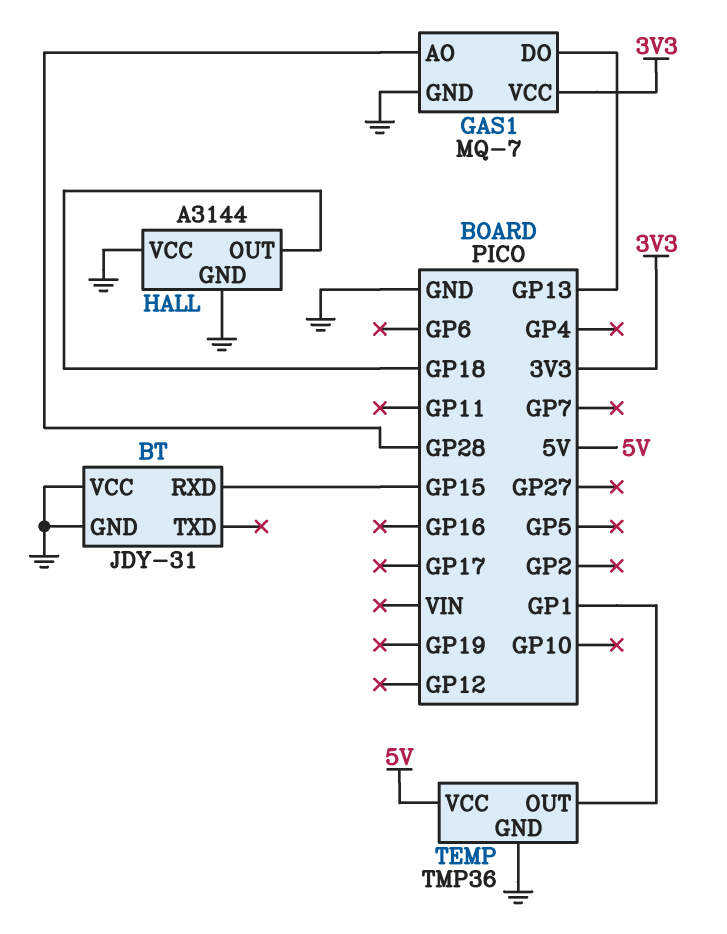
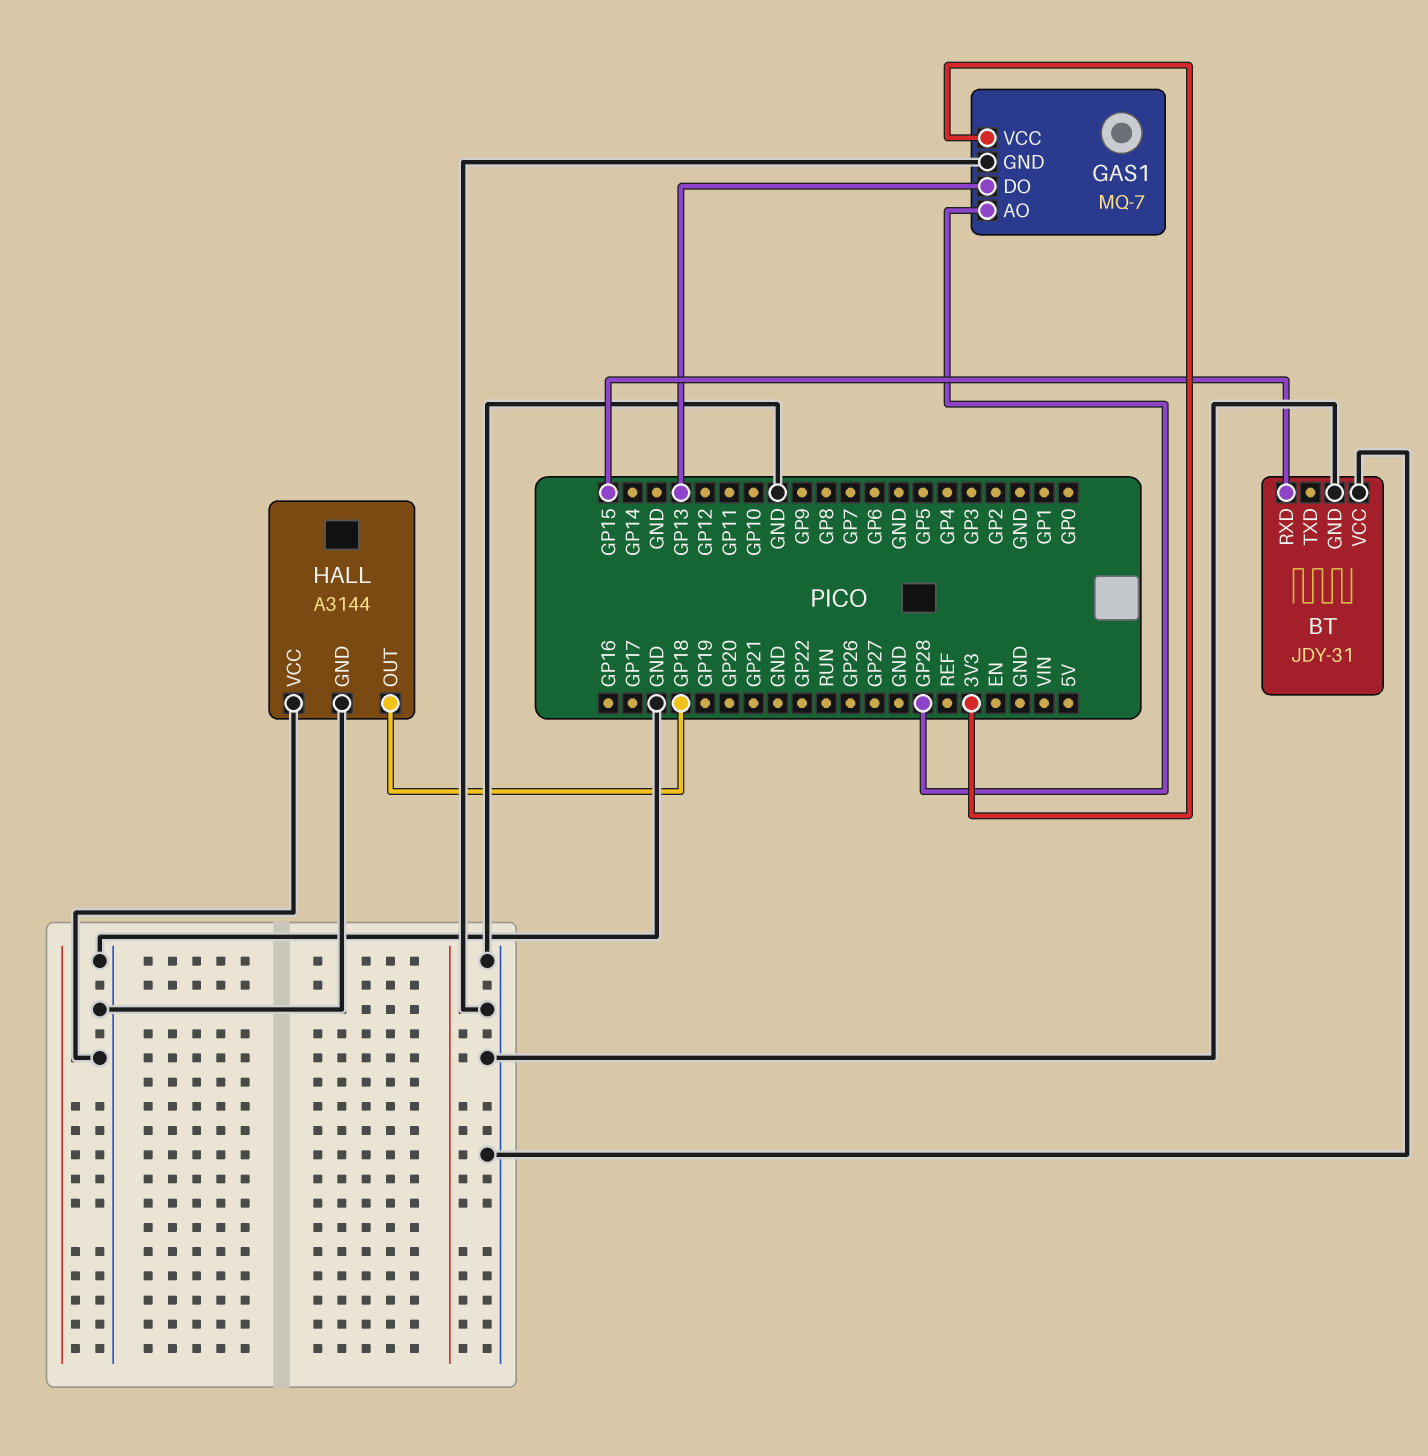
TEMP: TMP36 -> none
TEMP pin GND: GND -> none
TEMP pin OUT: GP1 -> none
TEMP pin VCC: 5V -> none

